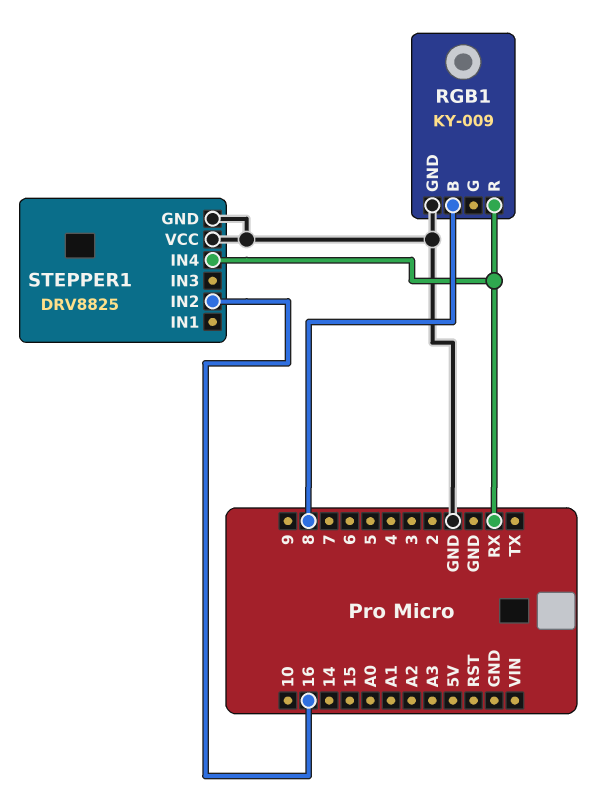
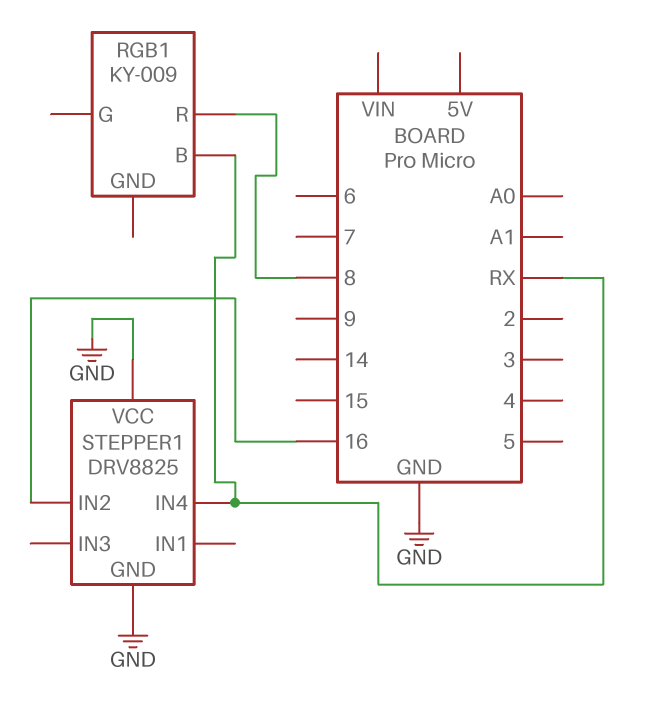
RGB1 pin B: 8 -> RX
RGB1 pin GND: GND -> none
RGB1 pin R: RX -> 8

